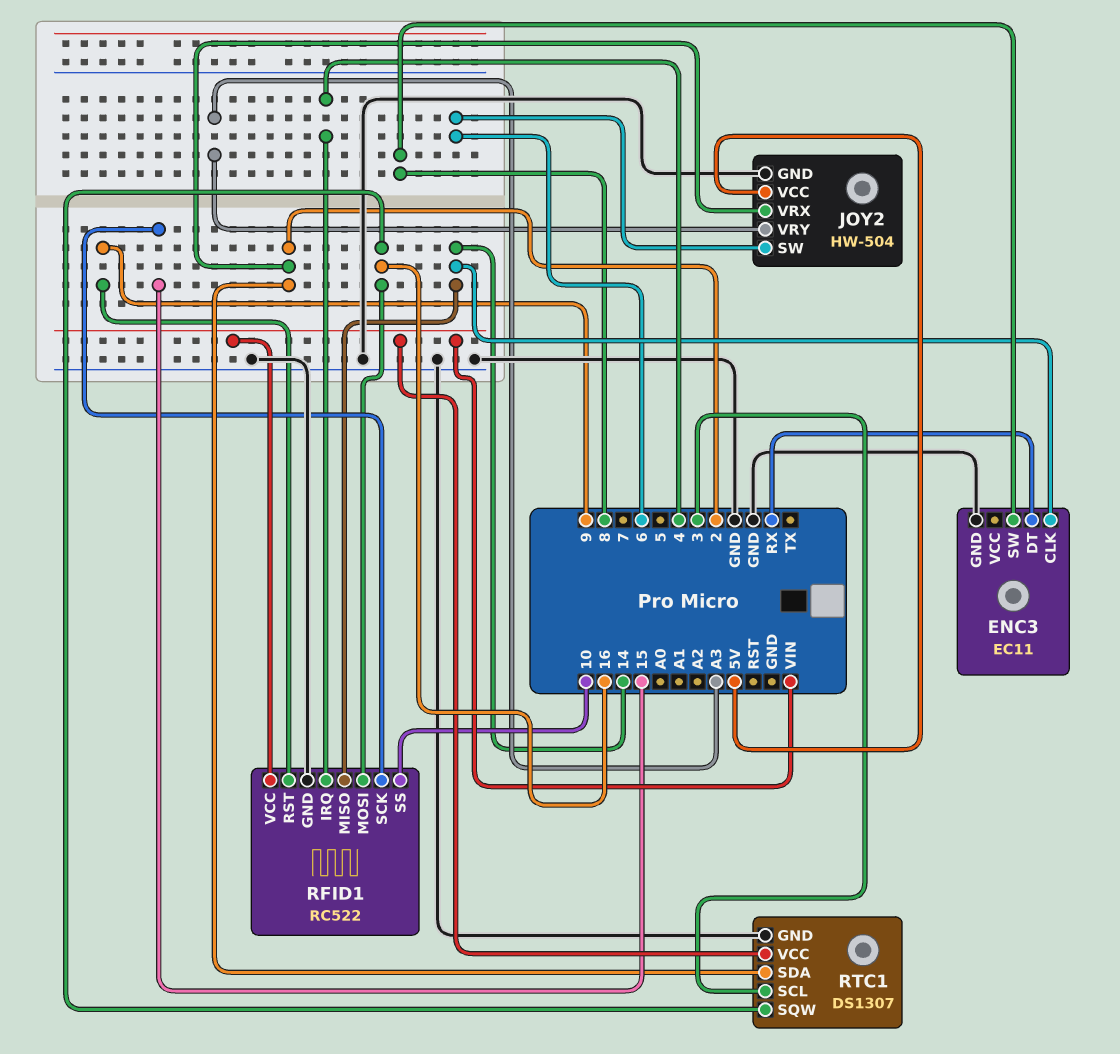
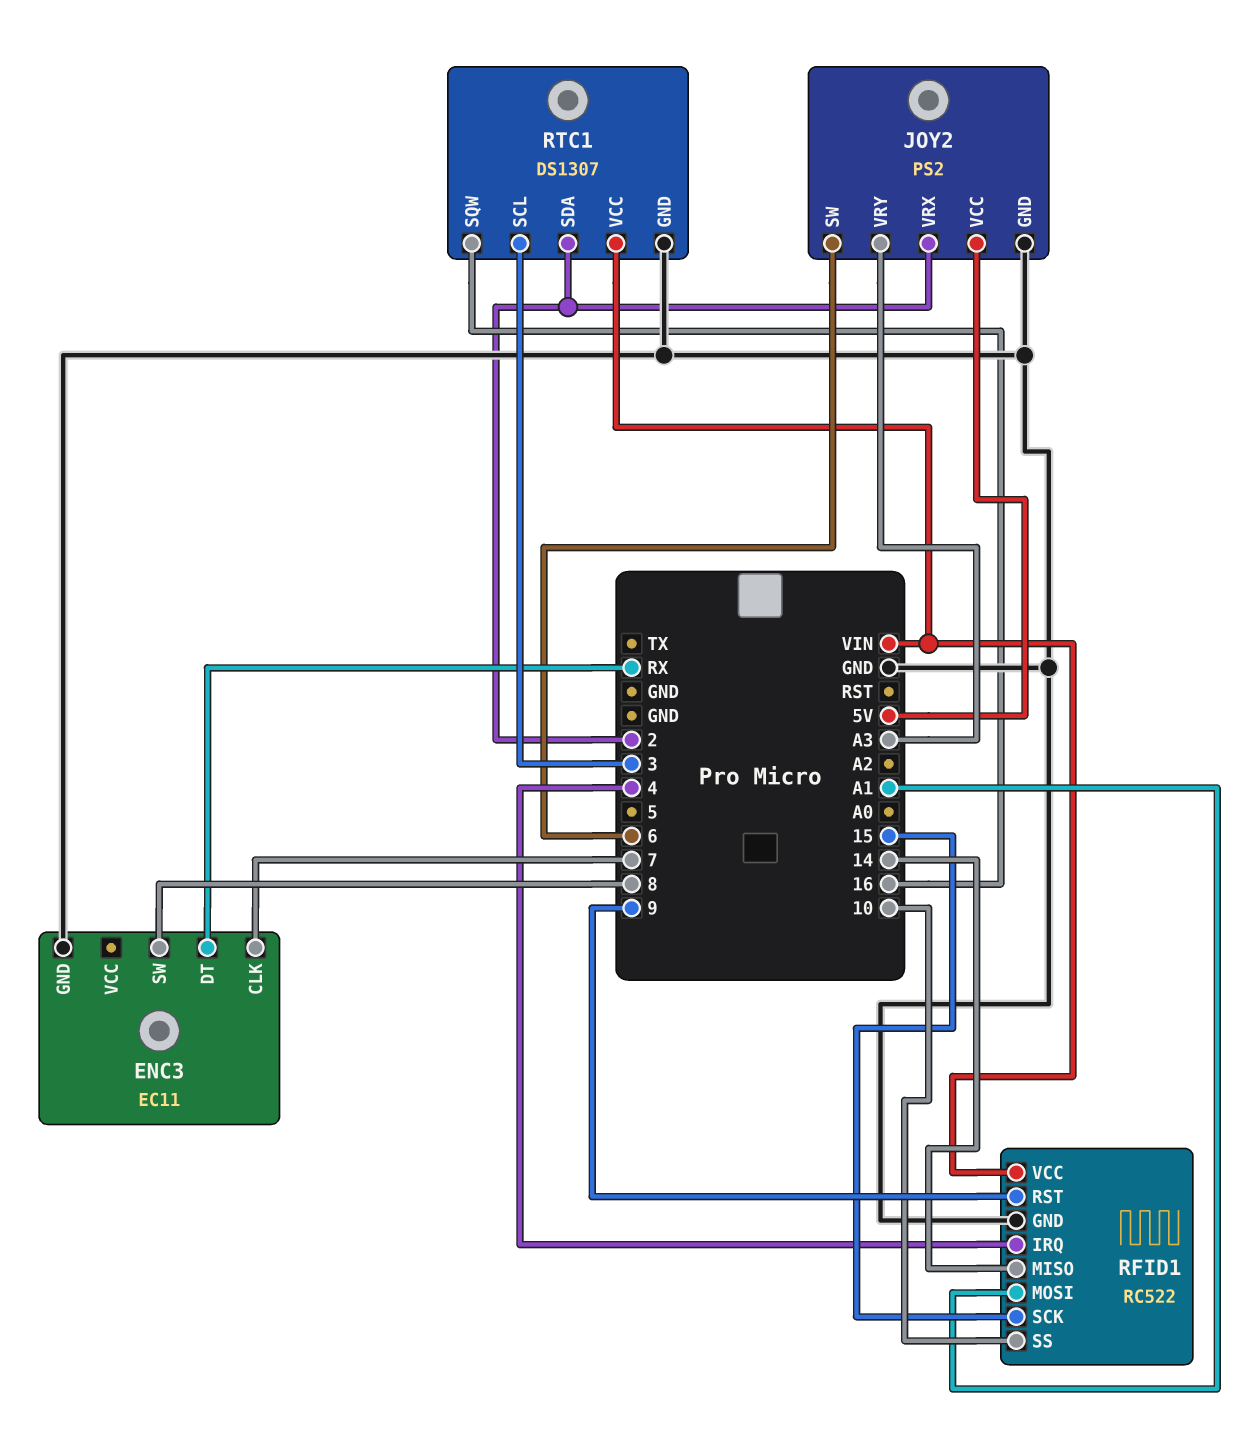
ENC3 pin CLK: 14 -> 7
JOY2: HW-504 -> PS2
RFID1 pin MOSI: 16 -> A1

